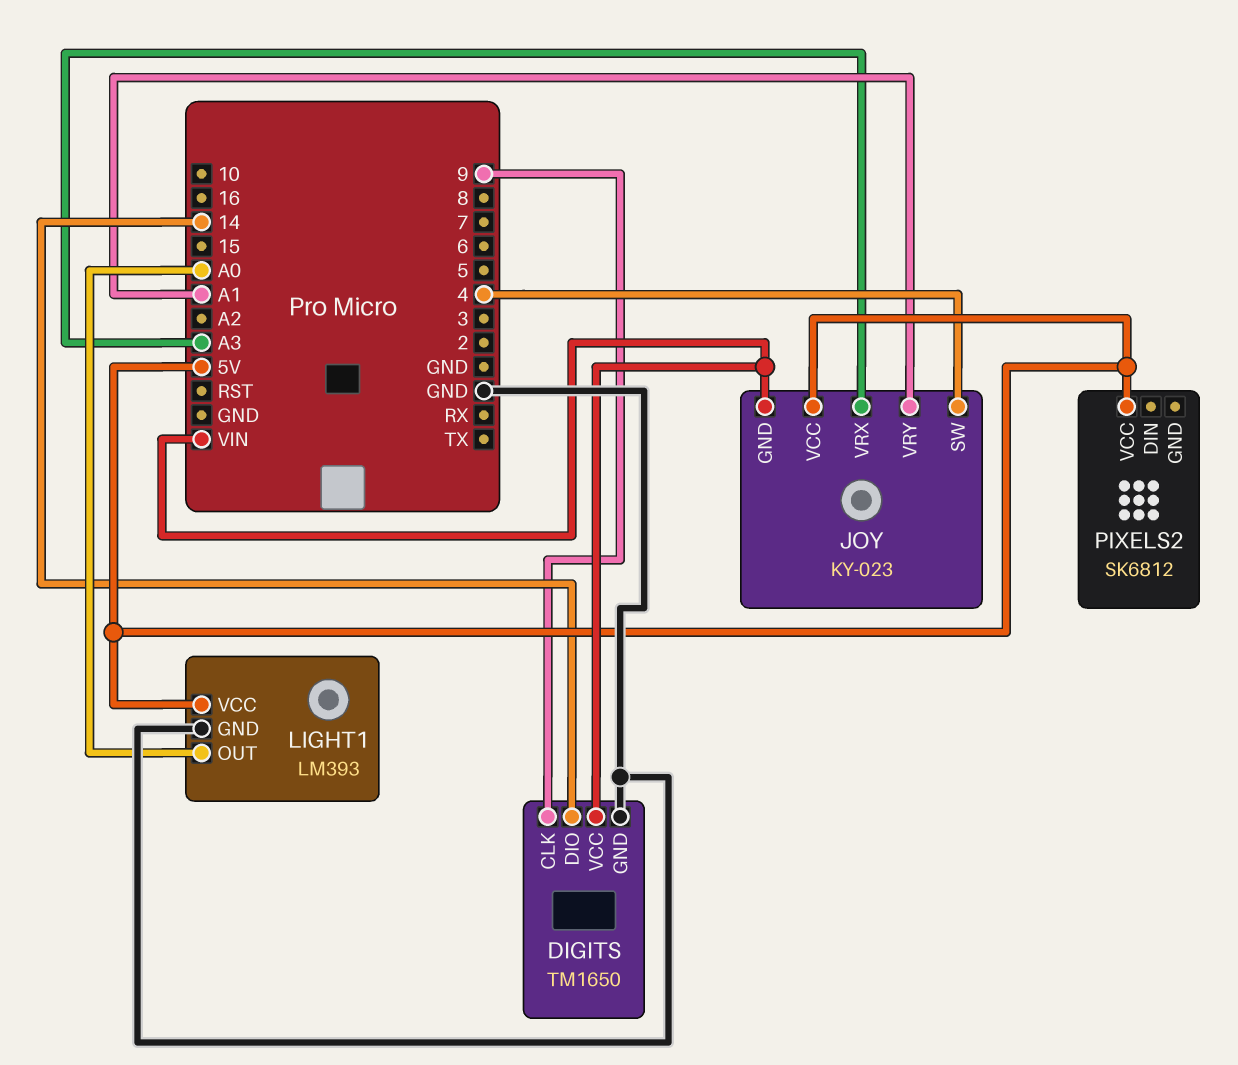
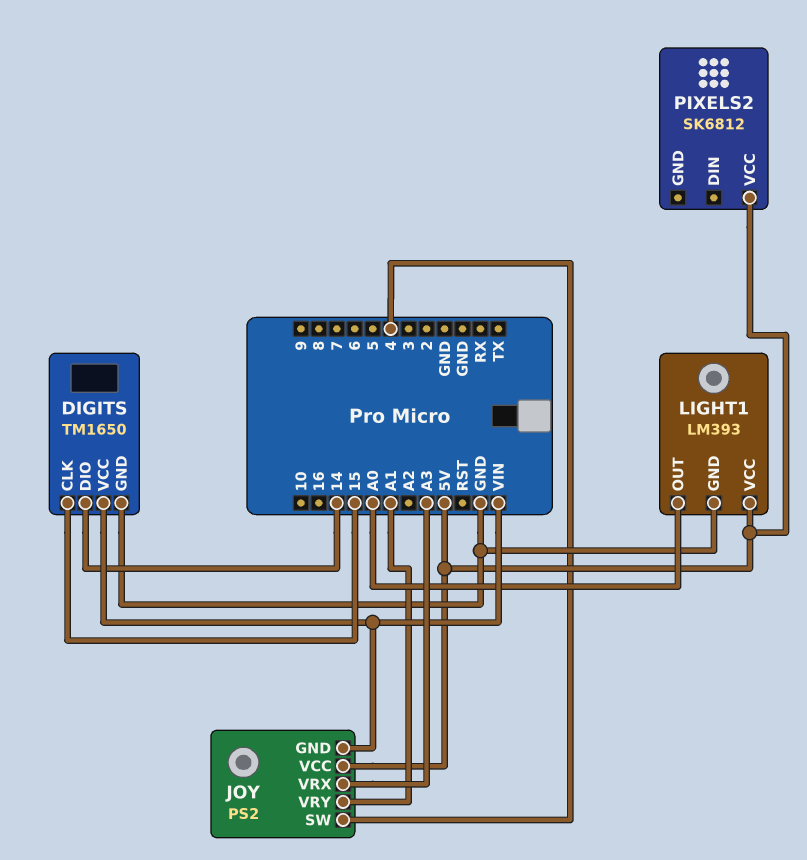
DIGITS pin CLK: 9 -> 15
JOY: KY-023 -> PS2

